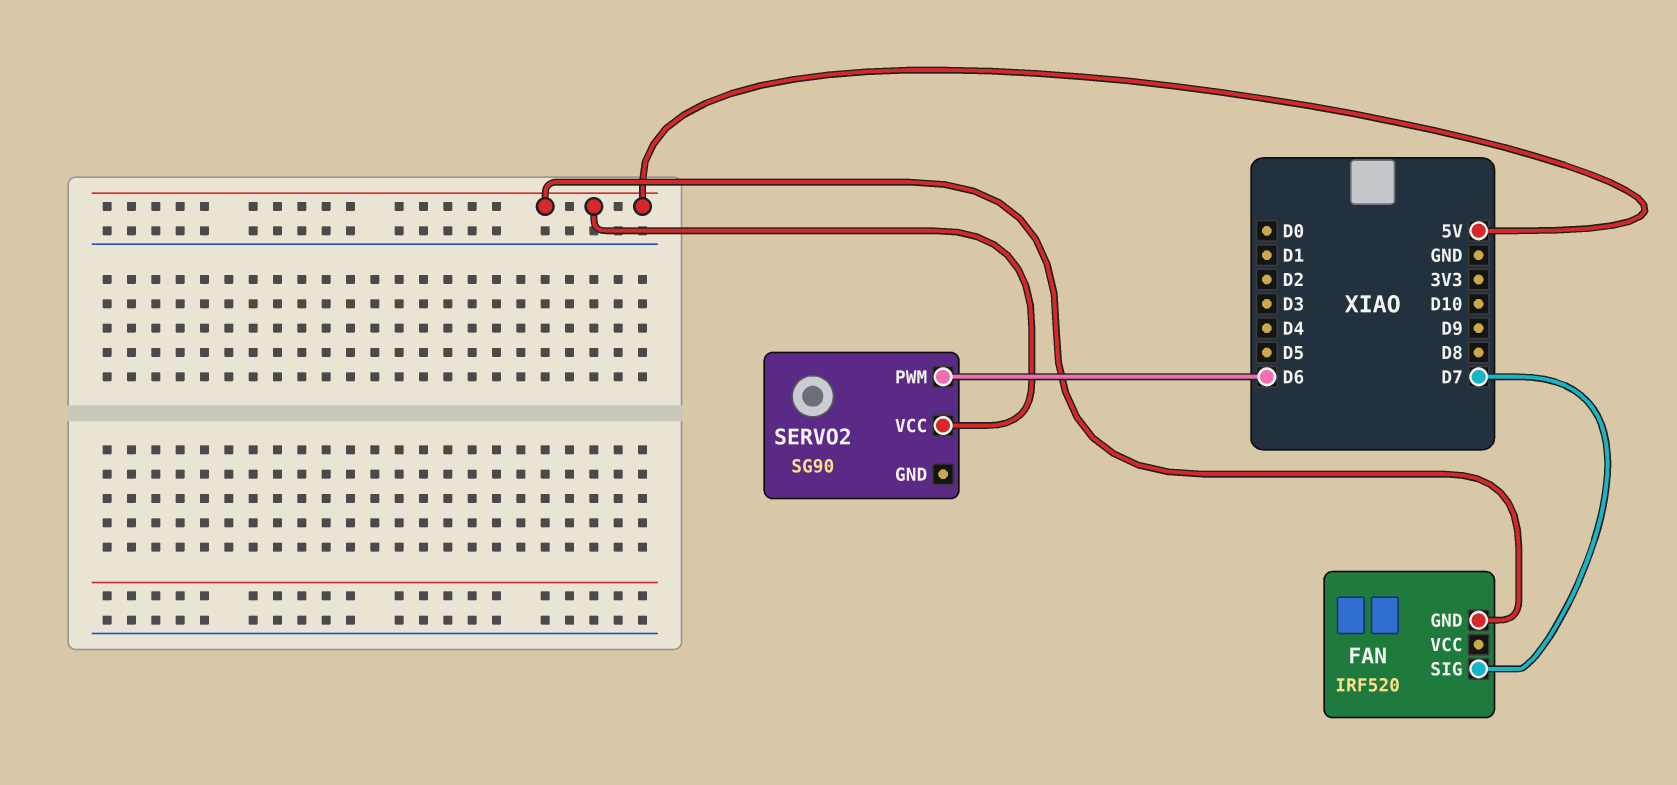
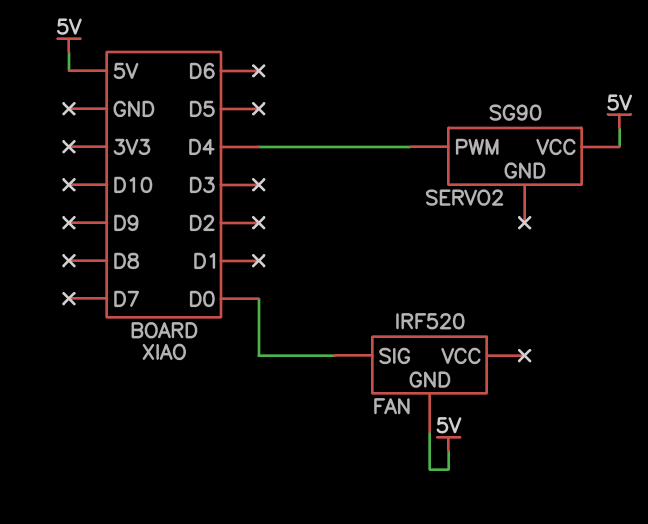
FAN pin SIG: D7 -> D0
SERVO2 pin PWM: D6 -> D4

